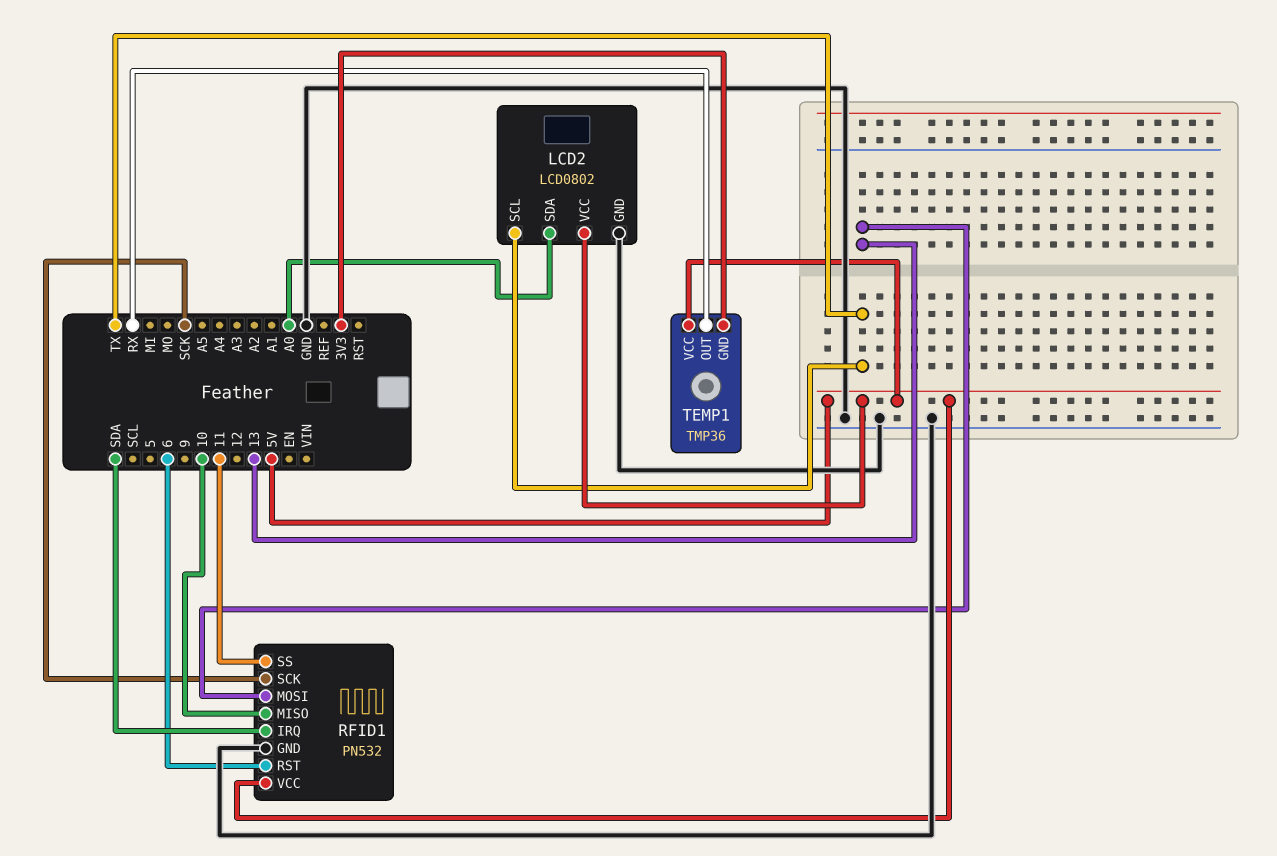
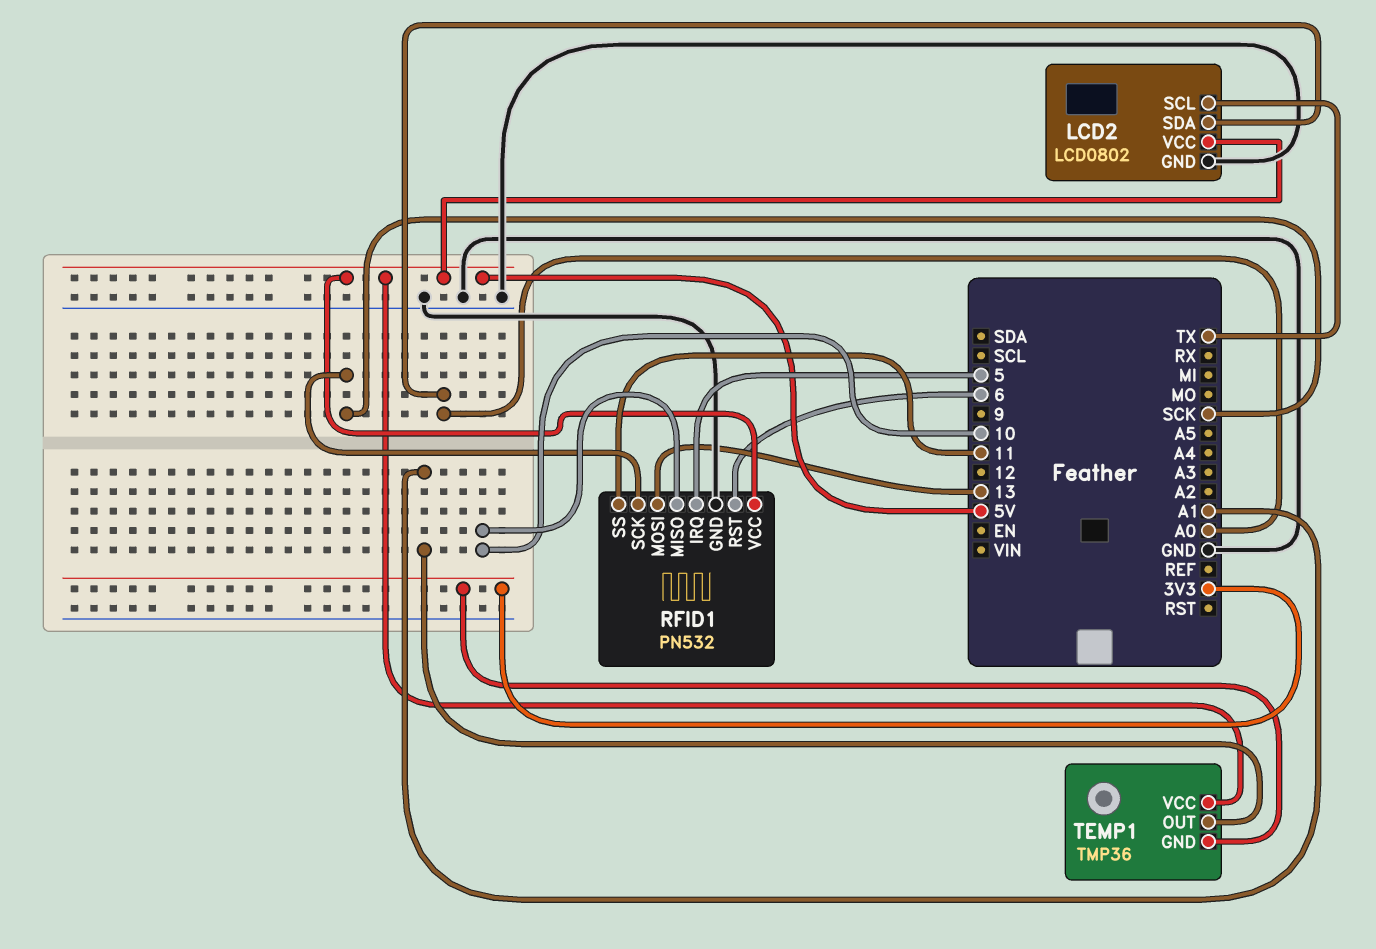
RFID1 pin IRQ: SDA -> 5
TEMP1 pin OUT: RX -> A1

